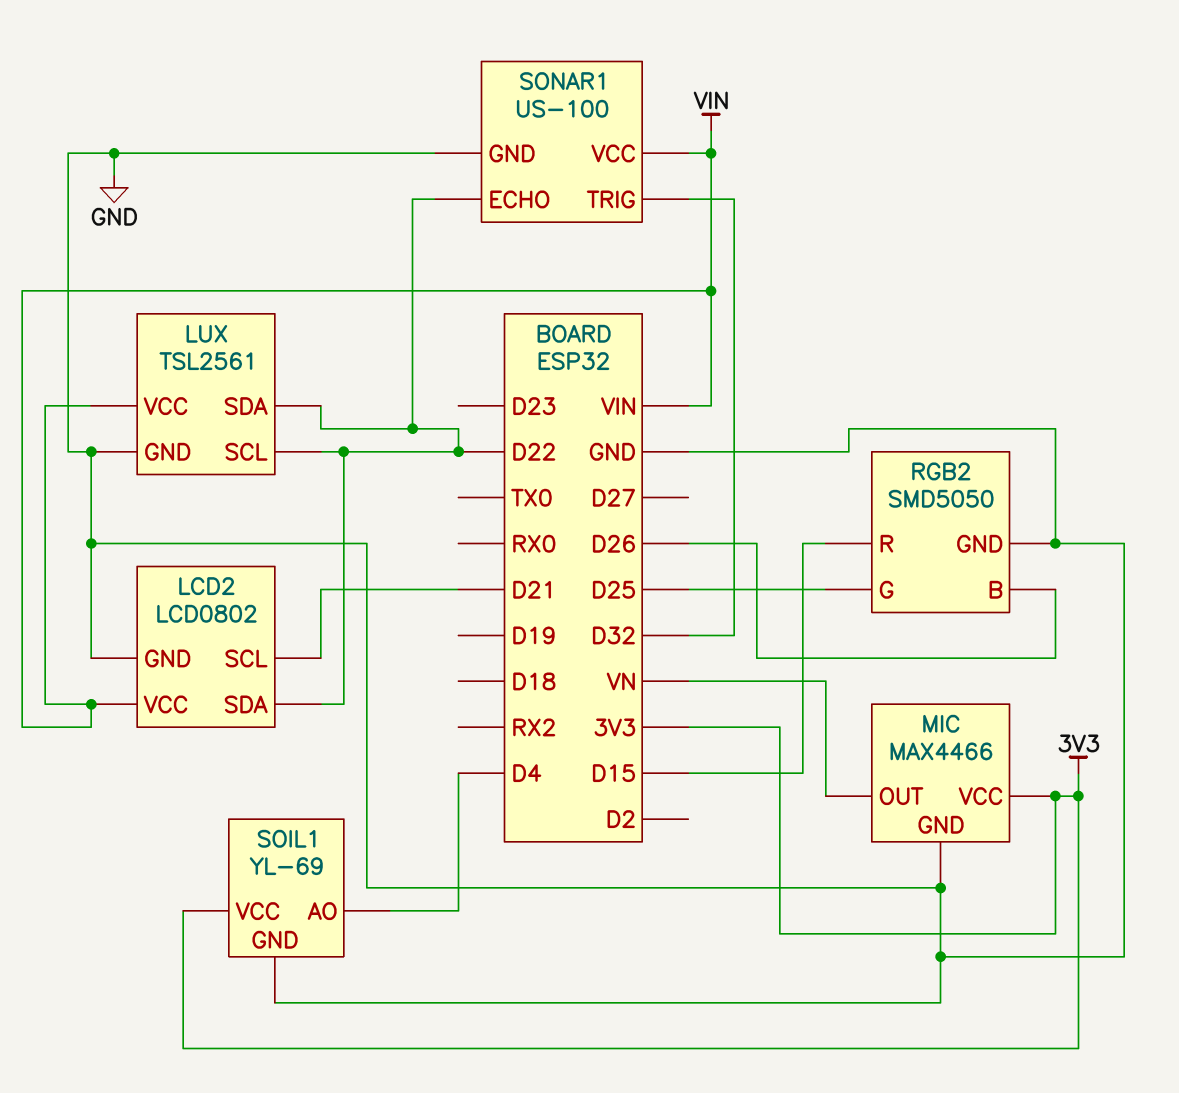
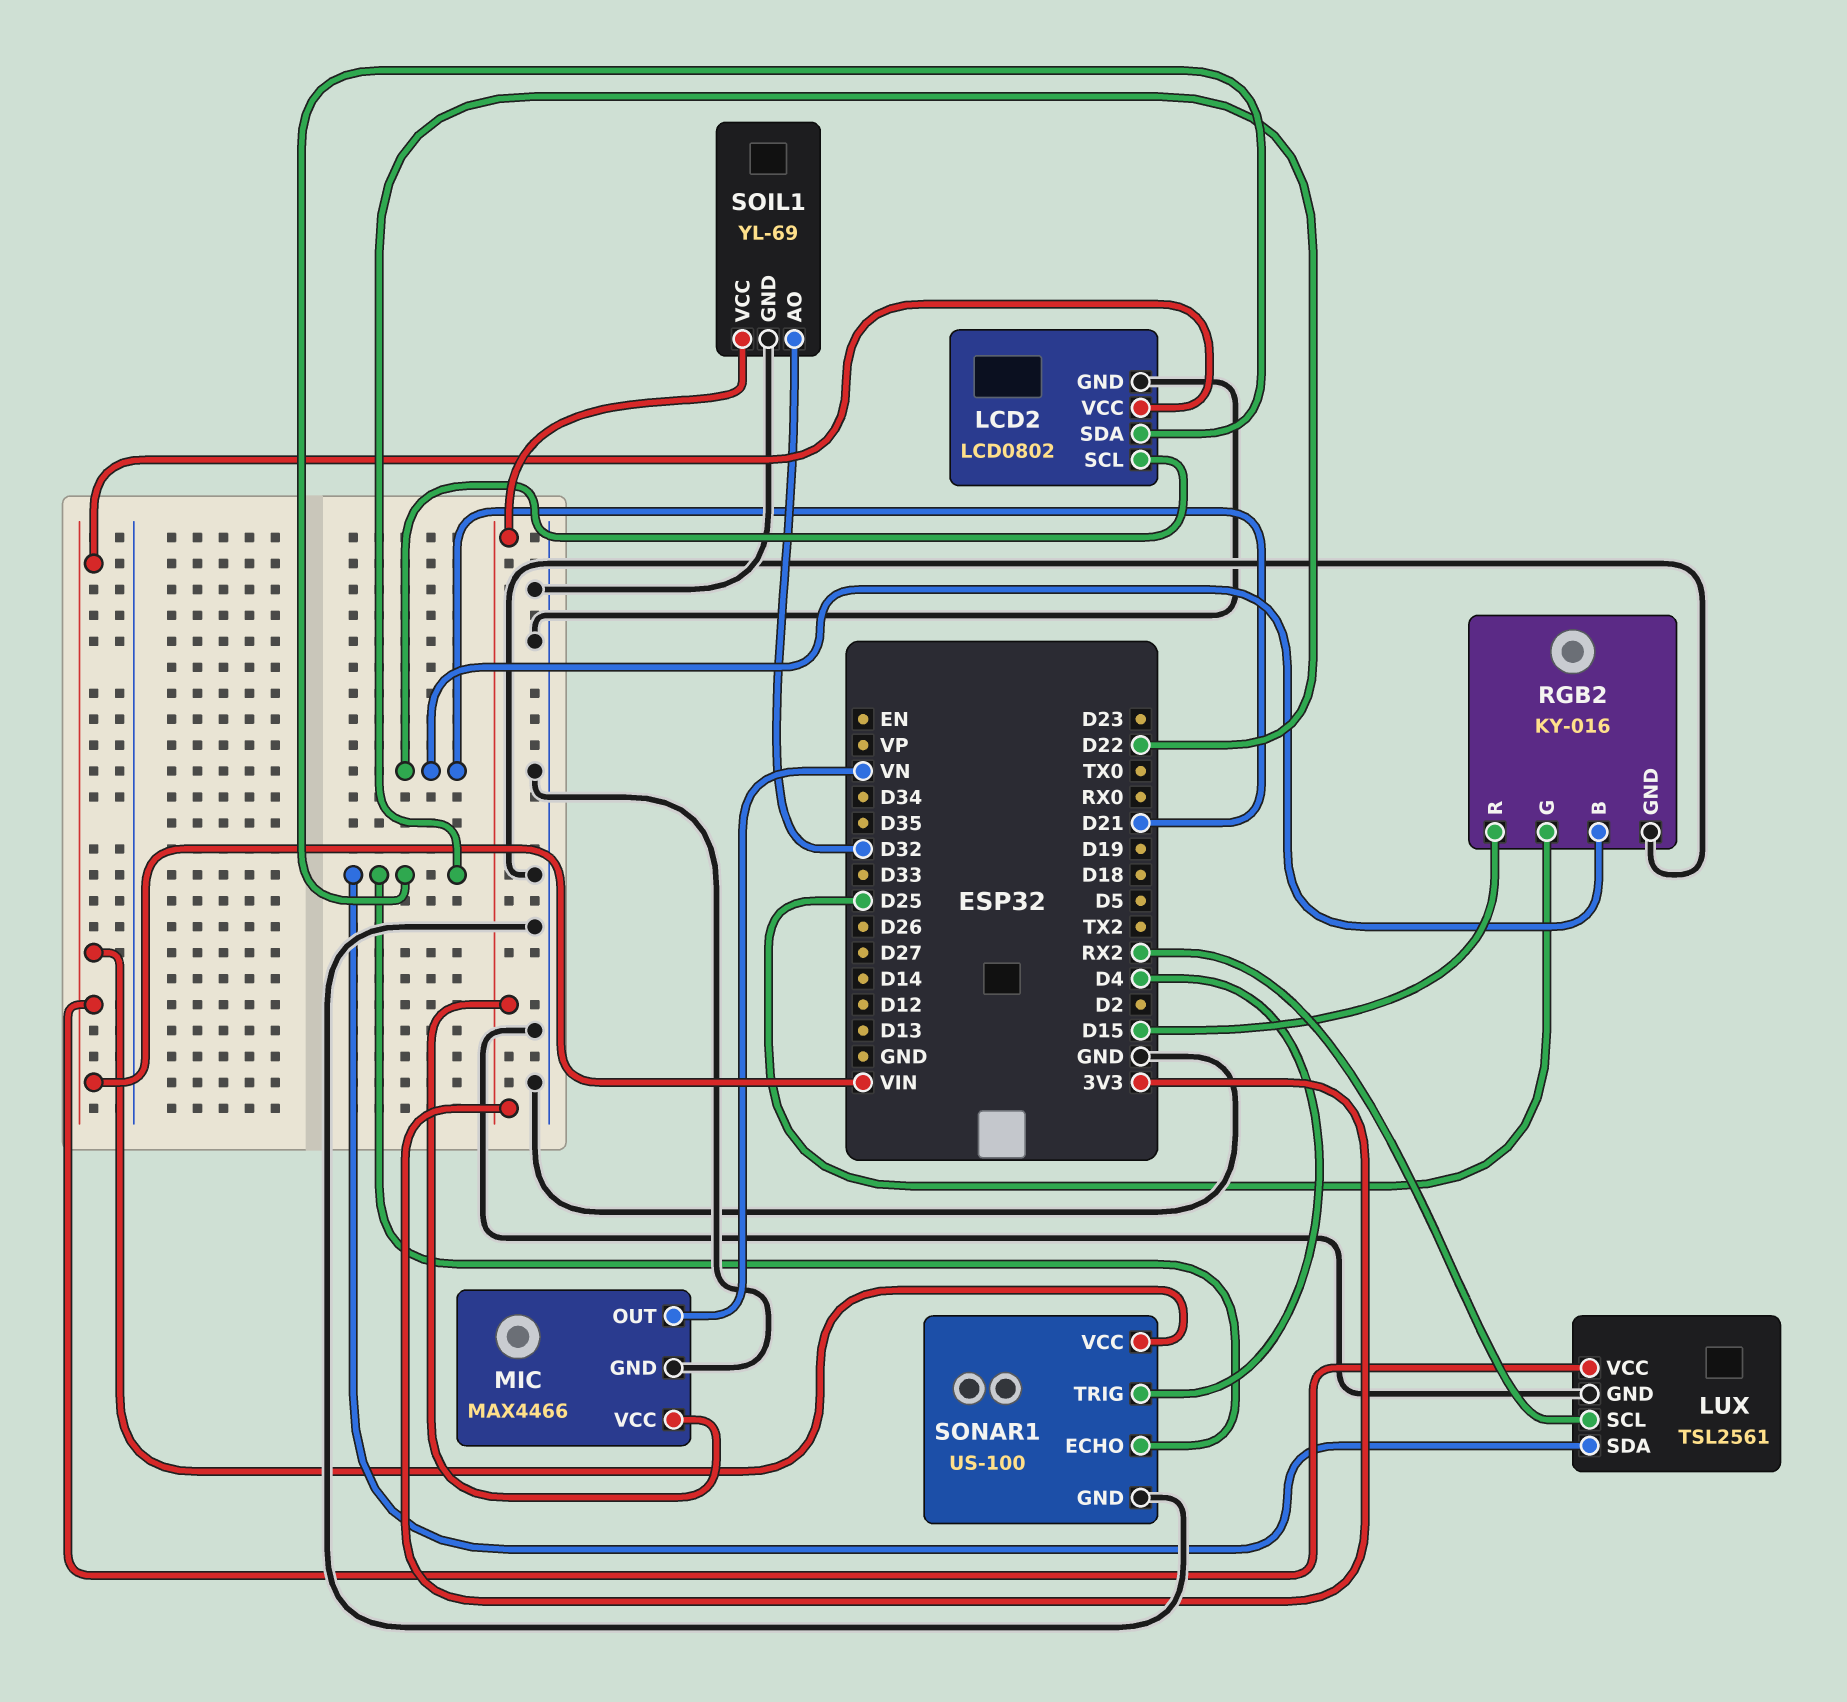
LUX pin SCL: D22 -> RX2
RGB2: SMD5050 -> KY-016
RGB2 pin B: D26 -> D21
SOIL1 pin AO: D4 -> D32
SONAR1 pin TRIG: D32 -> D4

